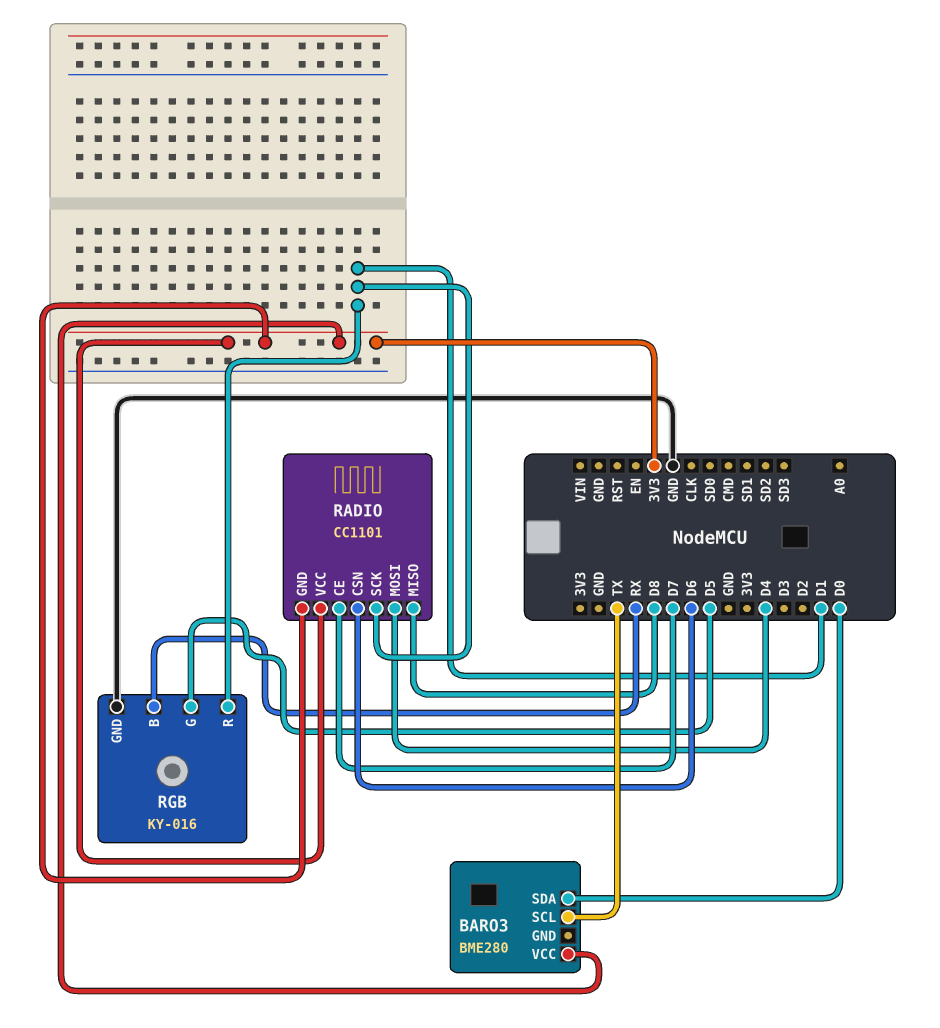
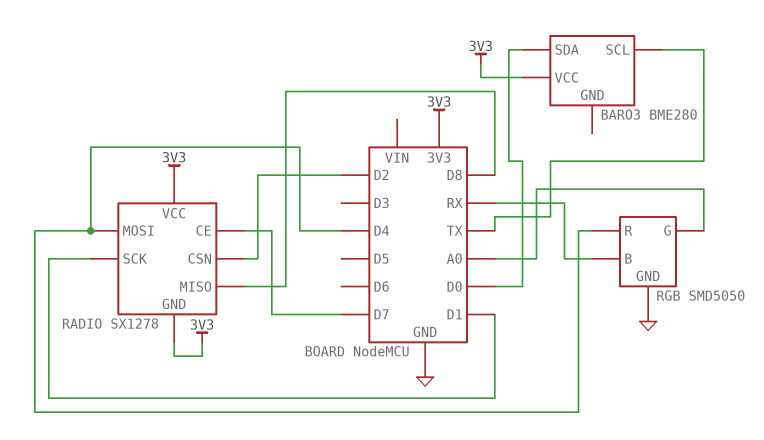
RADIO: CC1101 -> SX1278
RADIO pin CSN: D6 -> D2
RGB: KY-016 -> SMD5050
RGB pin G: D5 -> A0
RGB pin R: D1 -> D4

